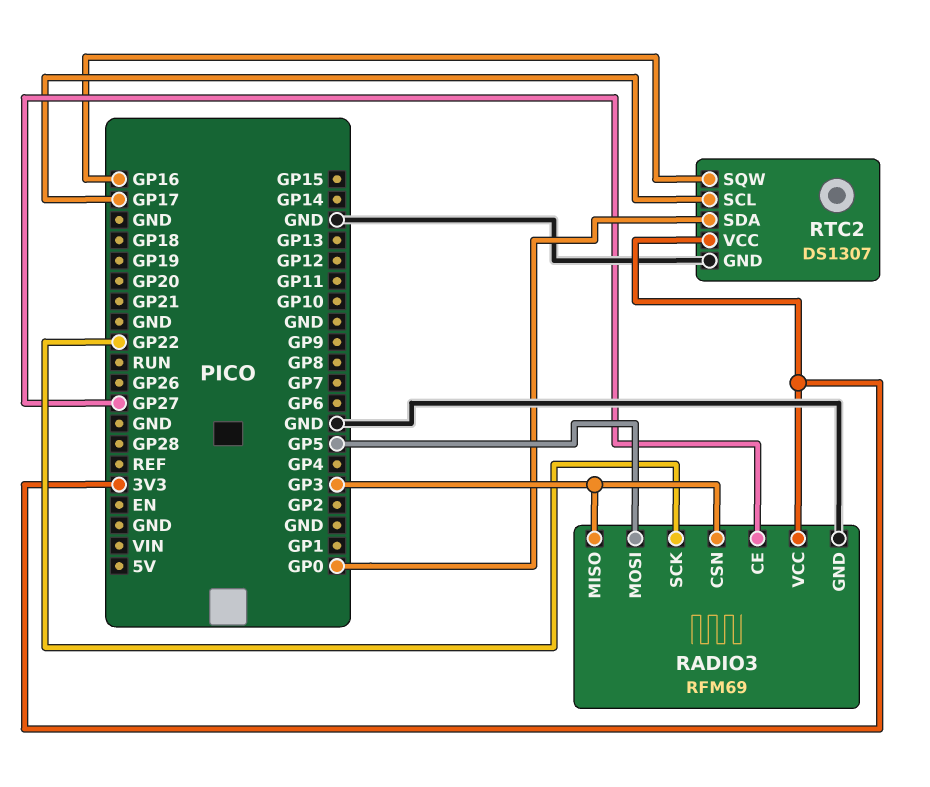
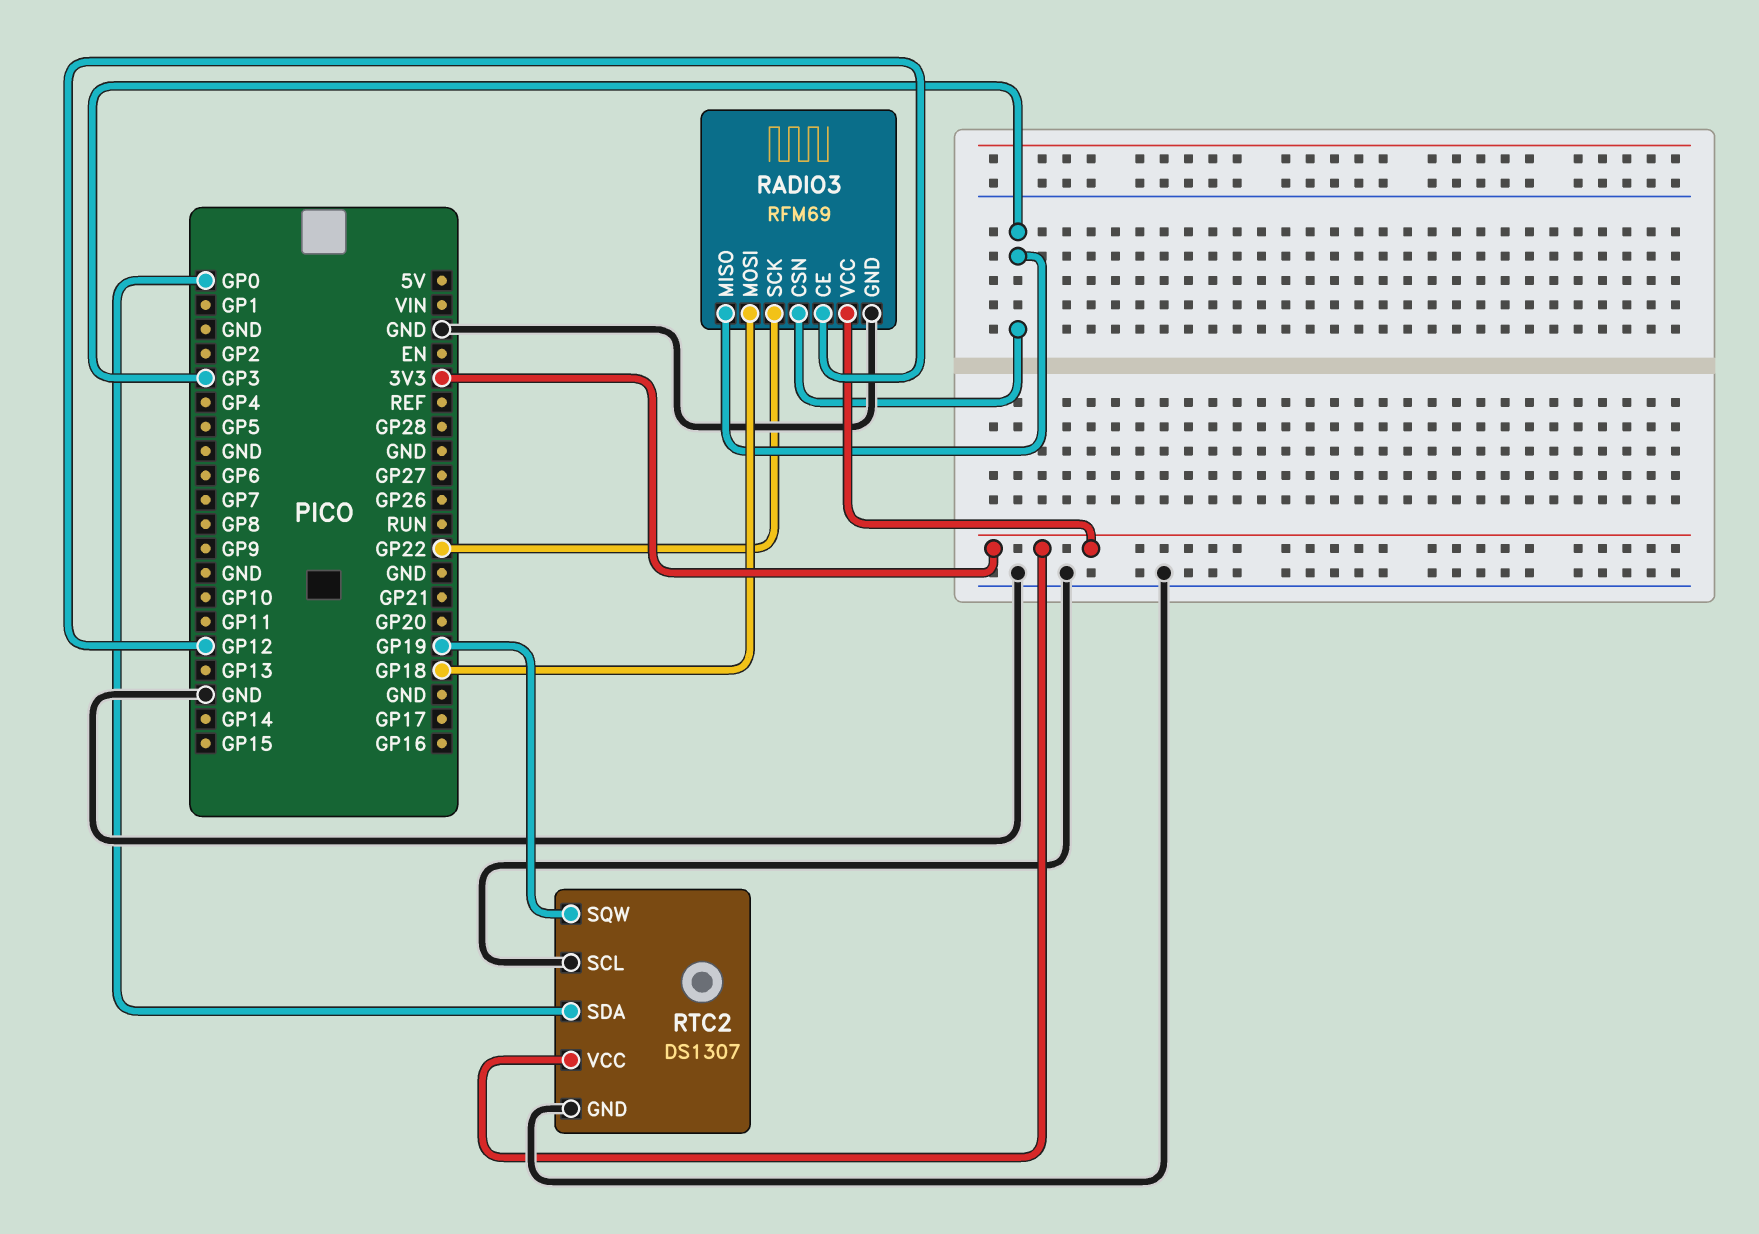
RADIO3 pin CE: GP27 -> GP12
RADIO3 pin MOSI: GP5 -> GP18
RTC2 pin SCL: GP17 -> GND
RTC2 pin SQW: GP16 -> GP19

